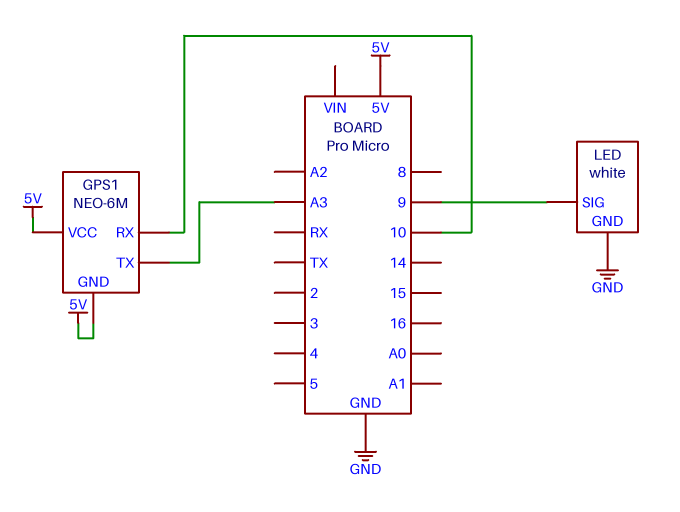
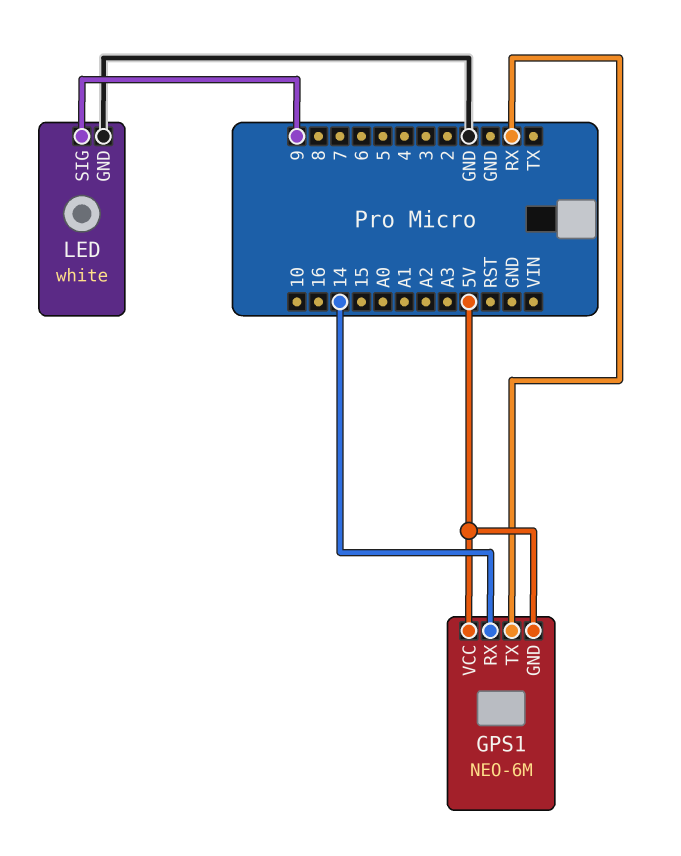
GPS1 pin RX: 10 -> 14
GPS1 pin TX: A3 -> RX

